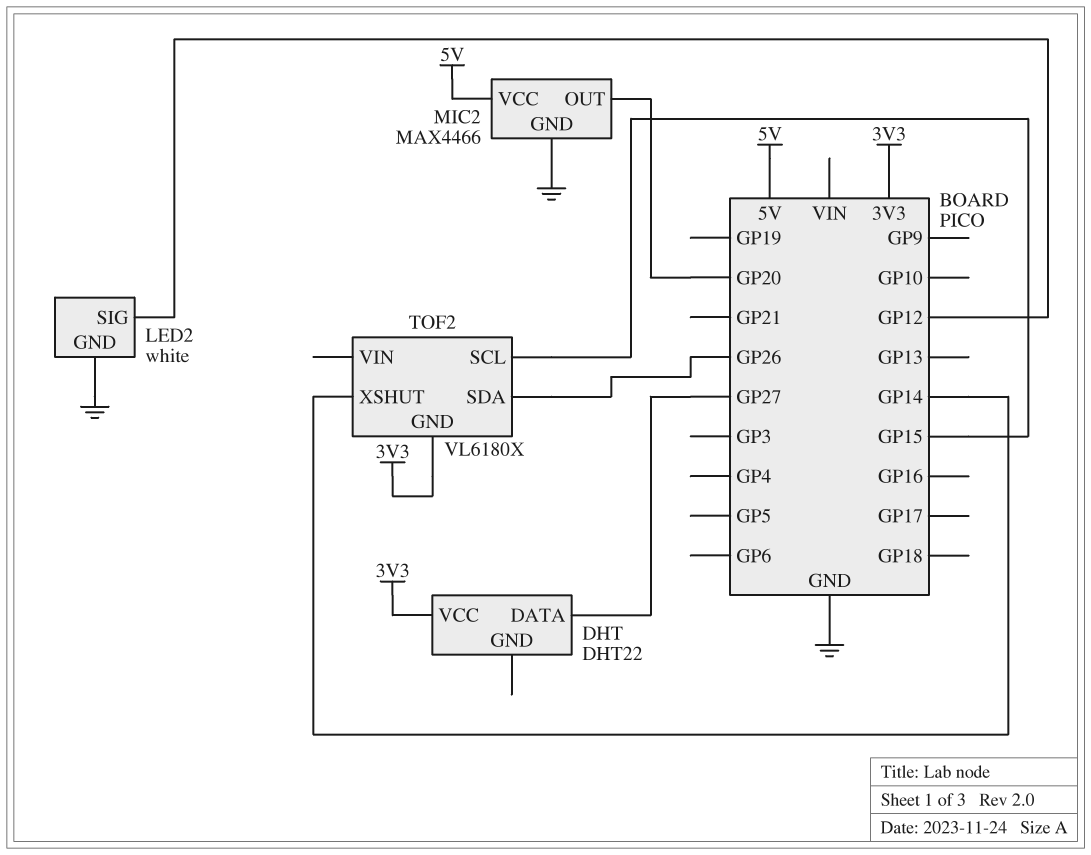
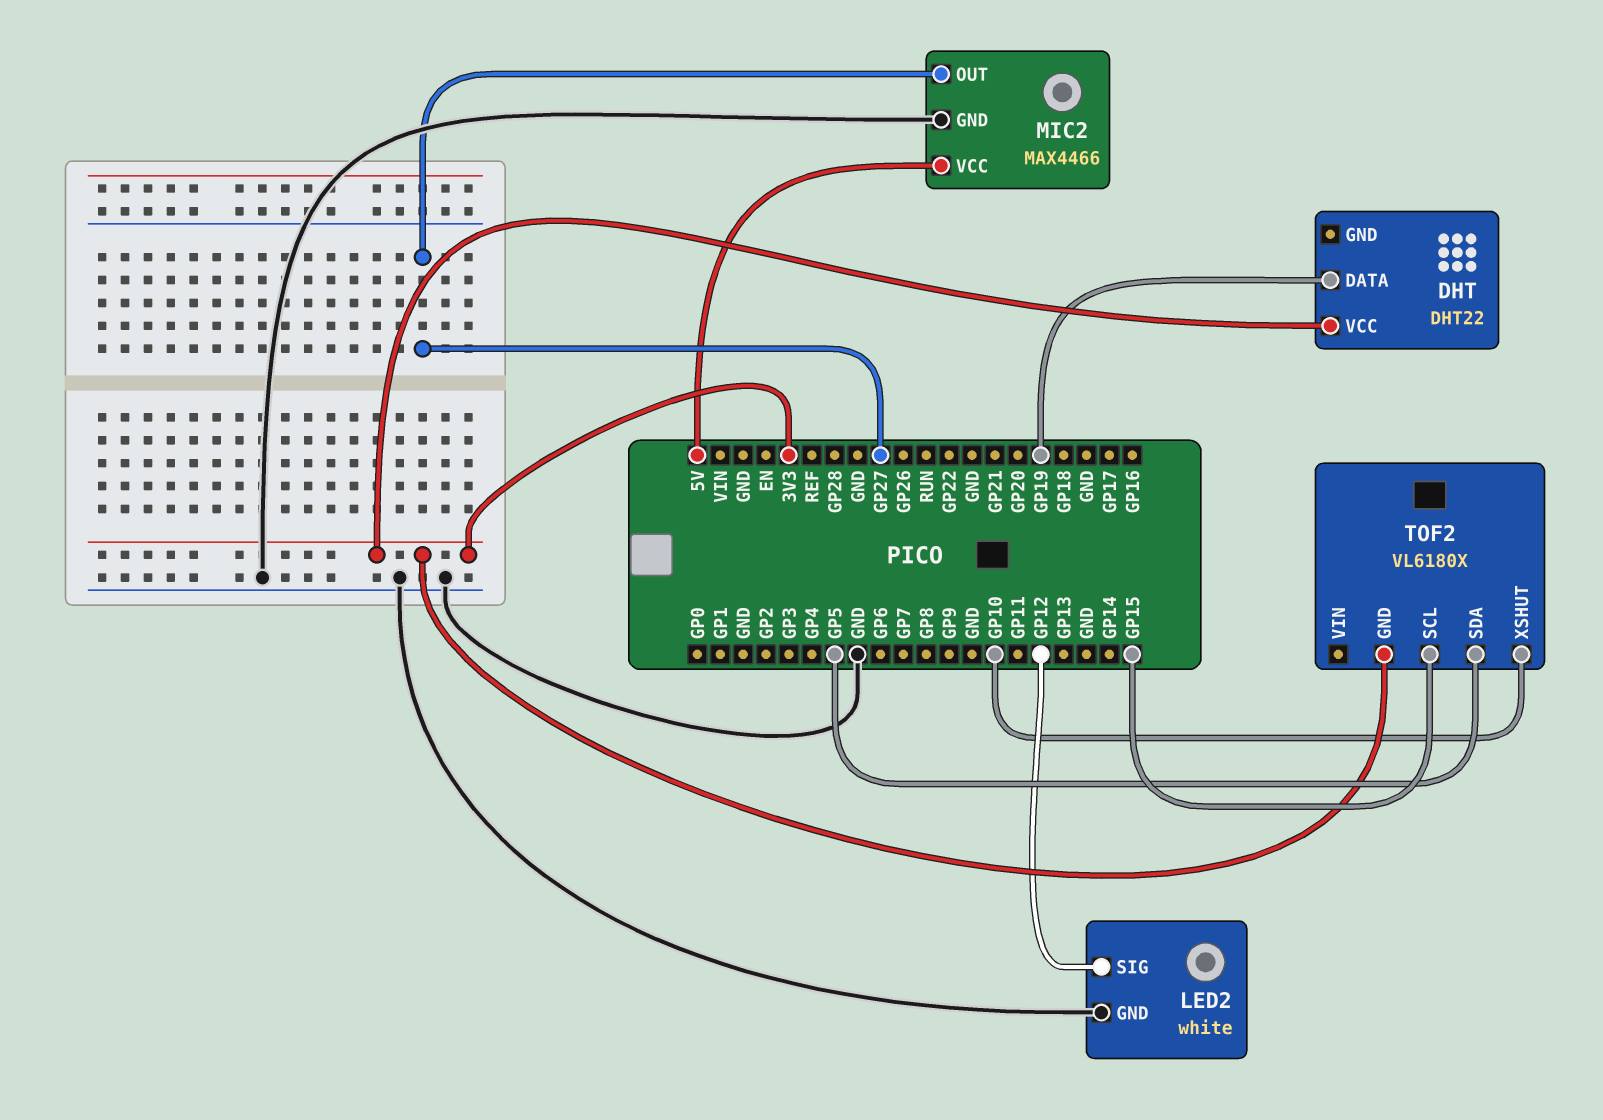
DHT pin DATA: GP27 -> GP19
MIC2 pin OUT: GP20 -> GP27
TOF2 pin SDA: GP26 -> GP5
TOF2 pin XSHUT: GP14 -> GP10

